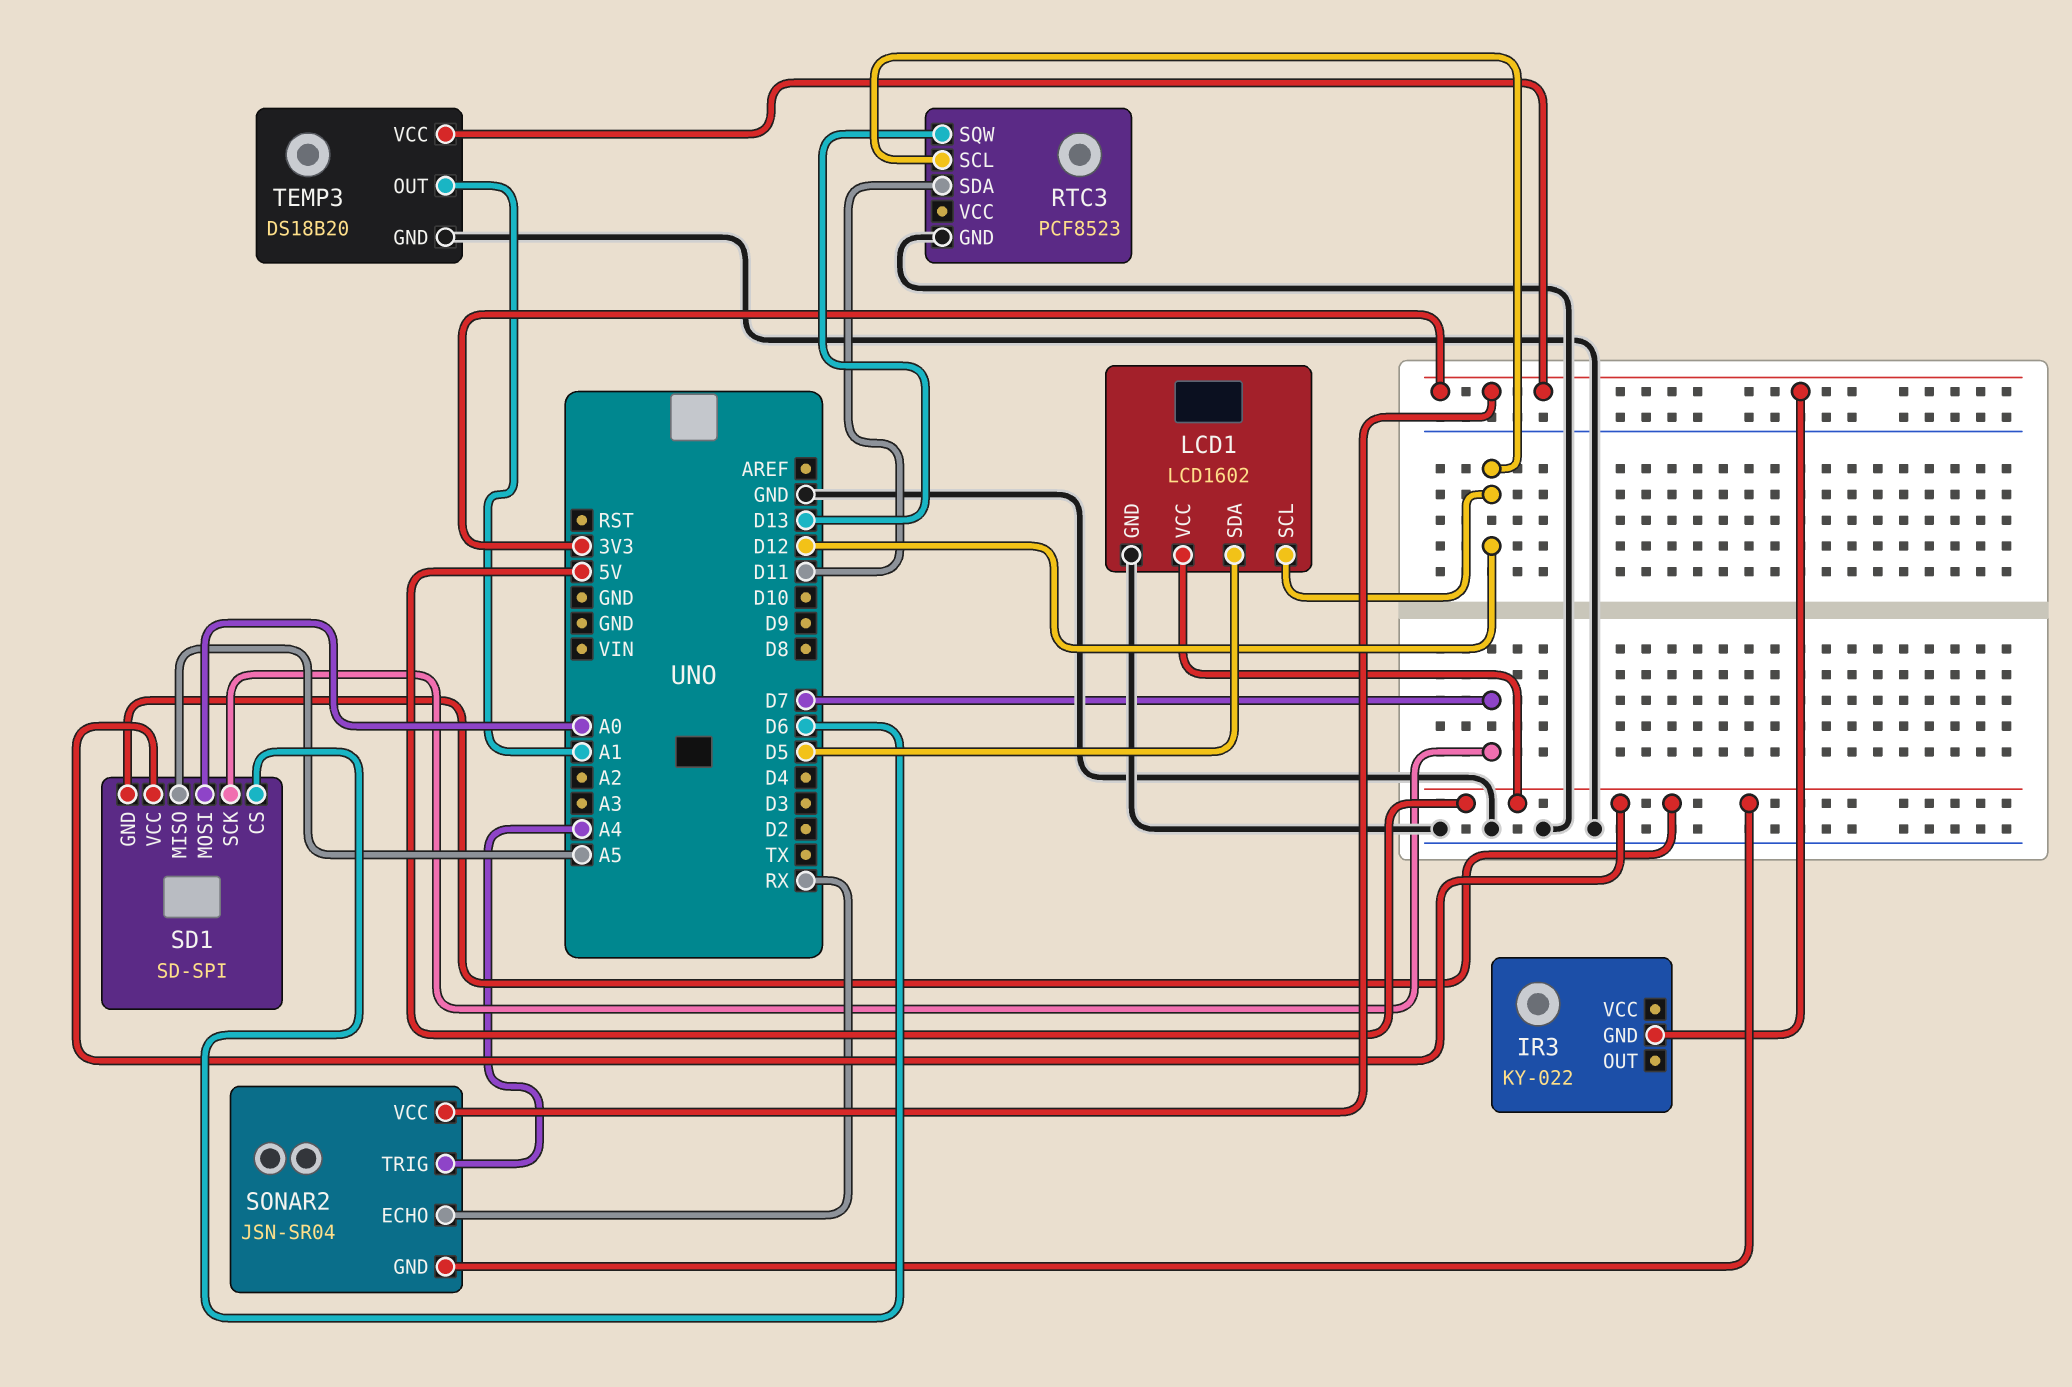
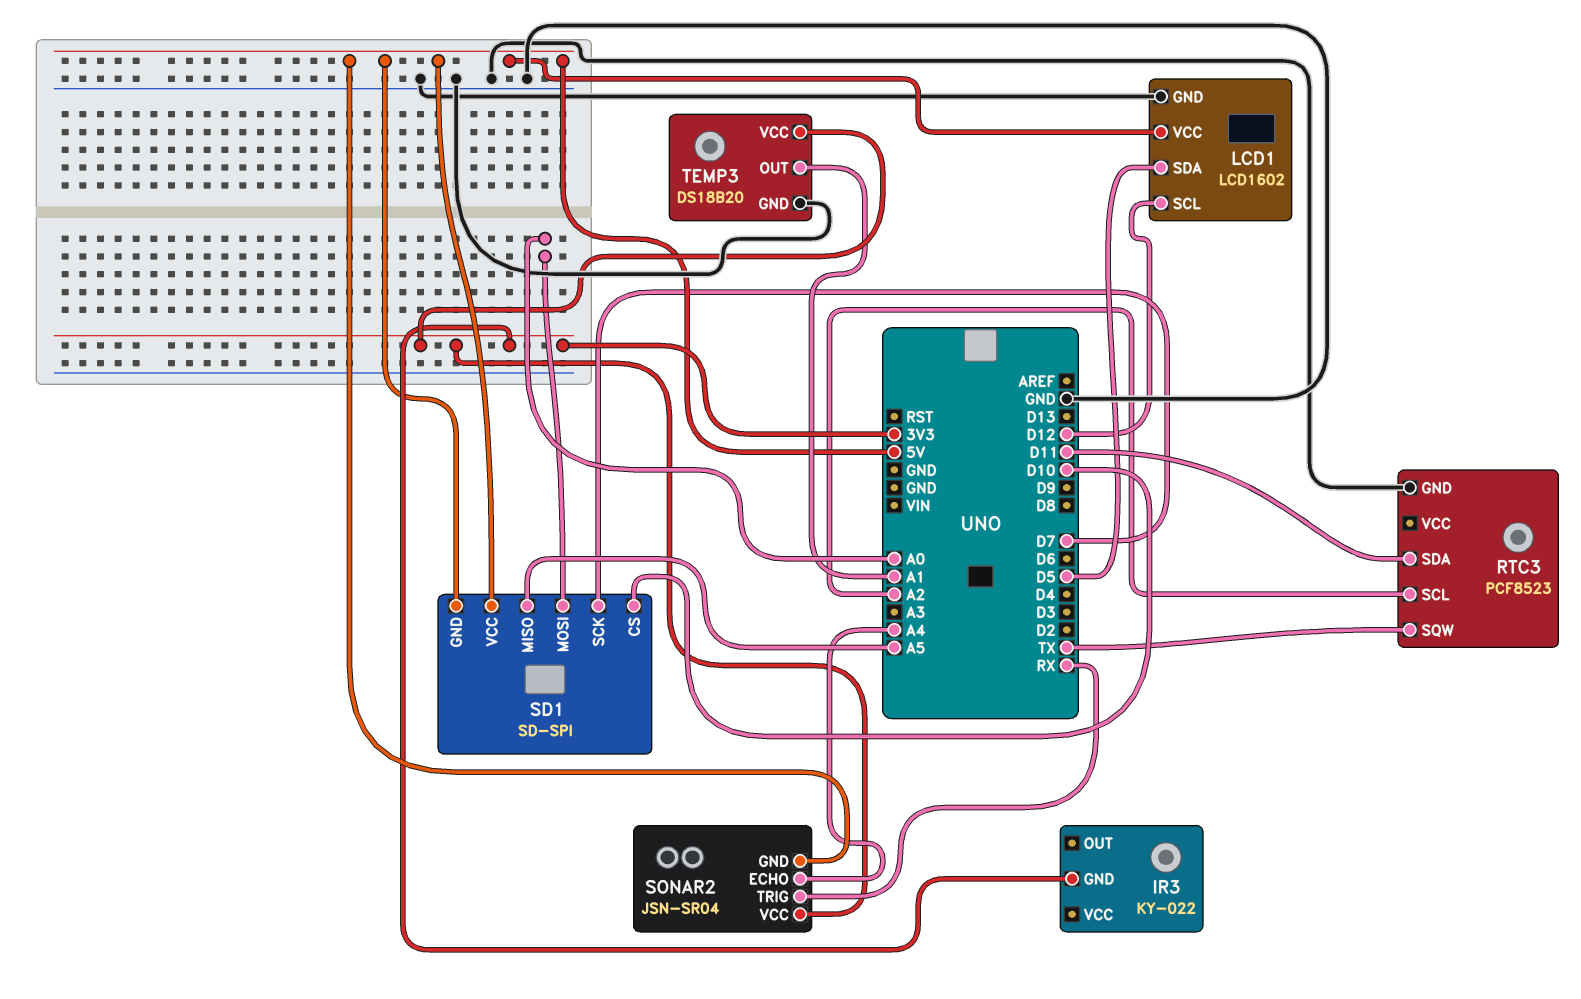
RTC3 pin SCL: D12 -> A2
RTC3 pin SQW: D13 -> TX
SD1 pin CS: D6 -> D10
SONAR2 pin ECHO: RX -> A4
SONAR2 pin TRIG: A4 -> RX

